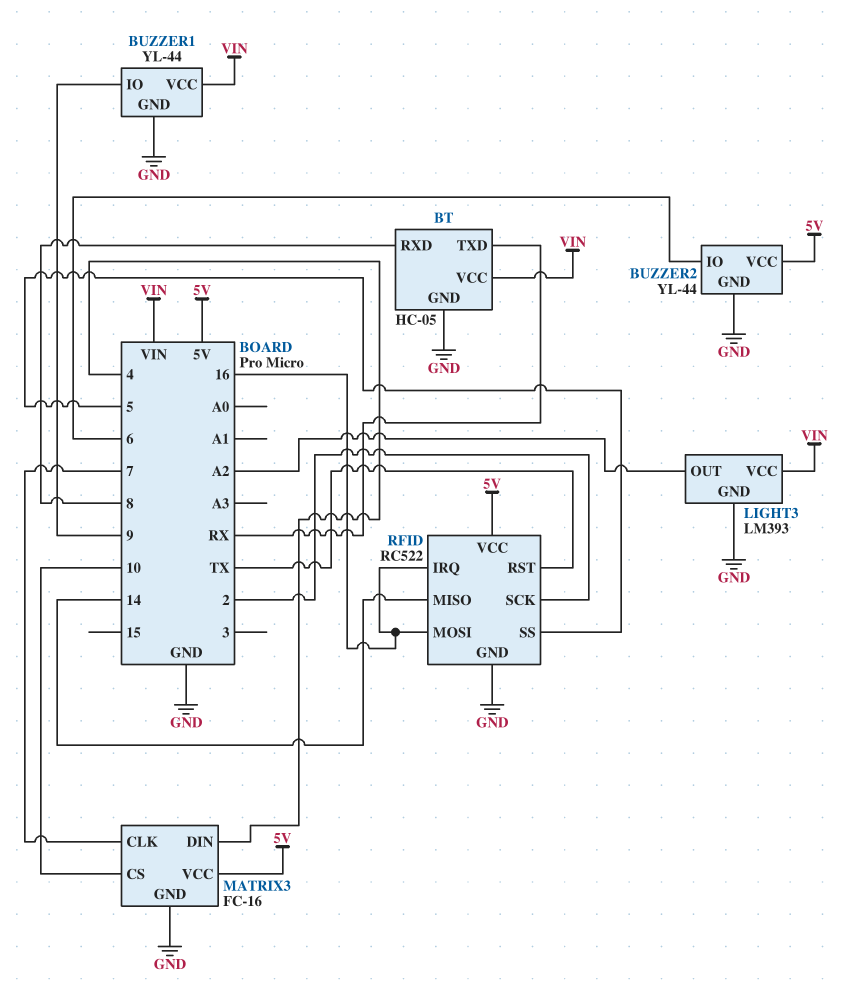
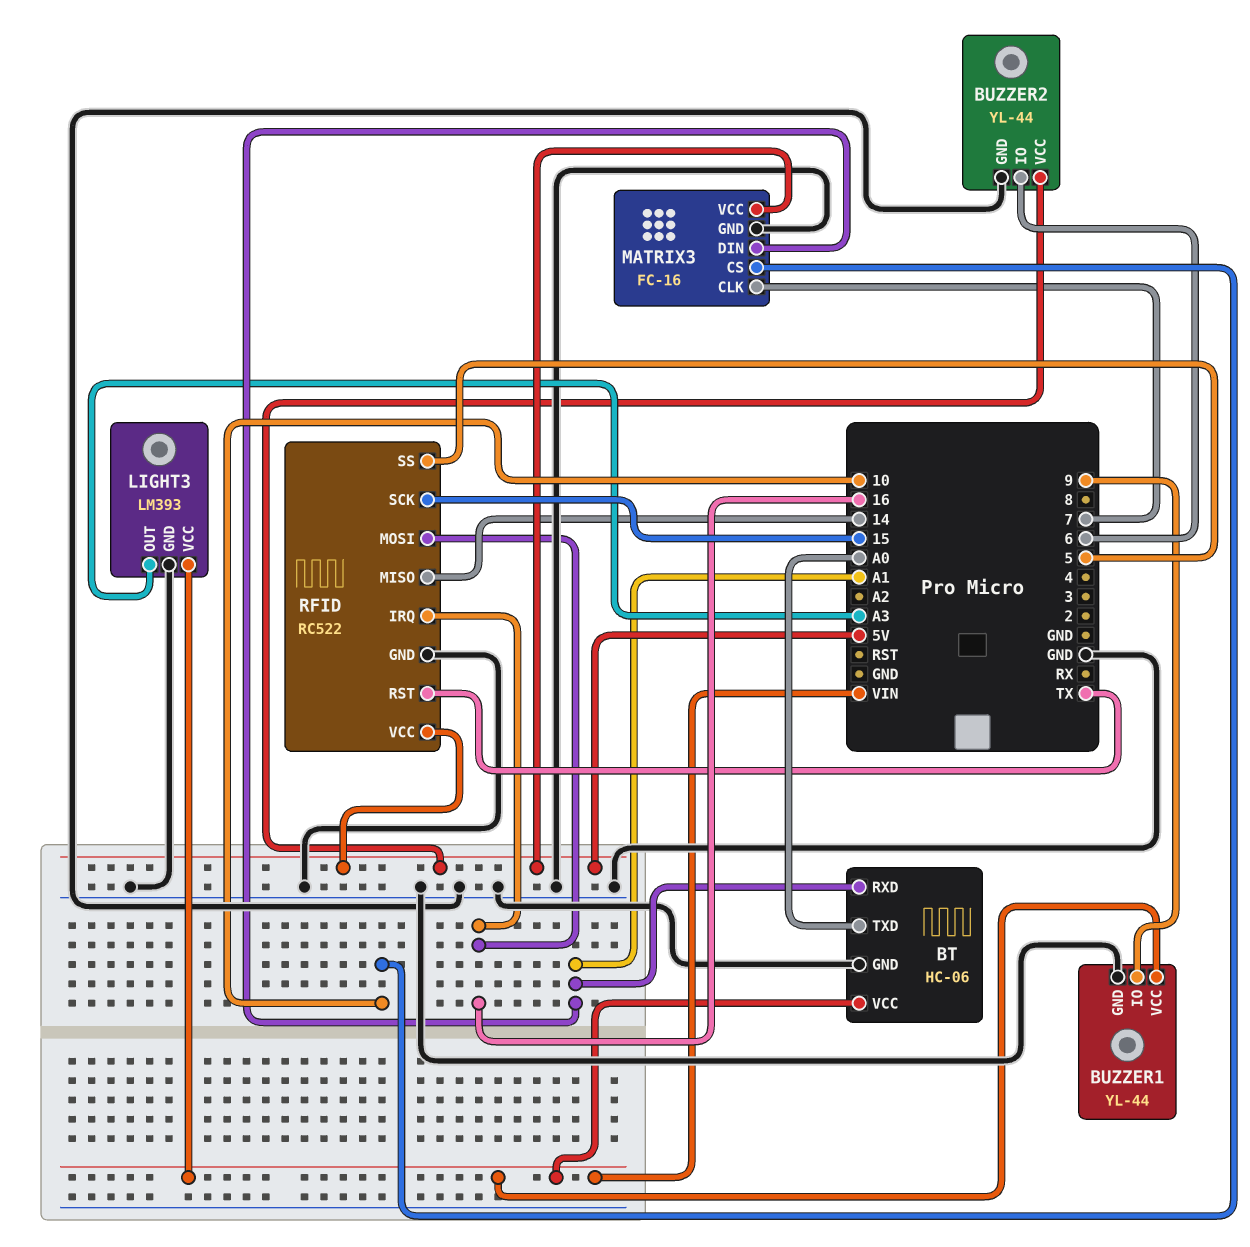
BT: HC-05 -> HC-06
BT pin RXD: 8 -> A1
BT pin TXD: RX -> A0
LIGHT3 pin OUT: A2 -> A3
MATRIX3 pin DIN: 4 -> A1
RFID pin SCK: 2 -> 15

